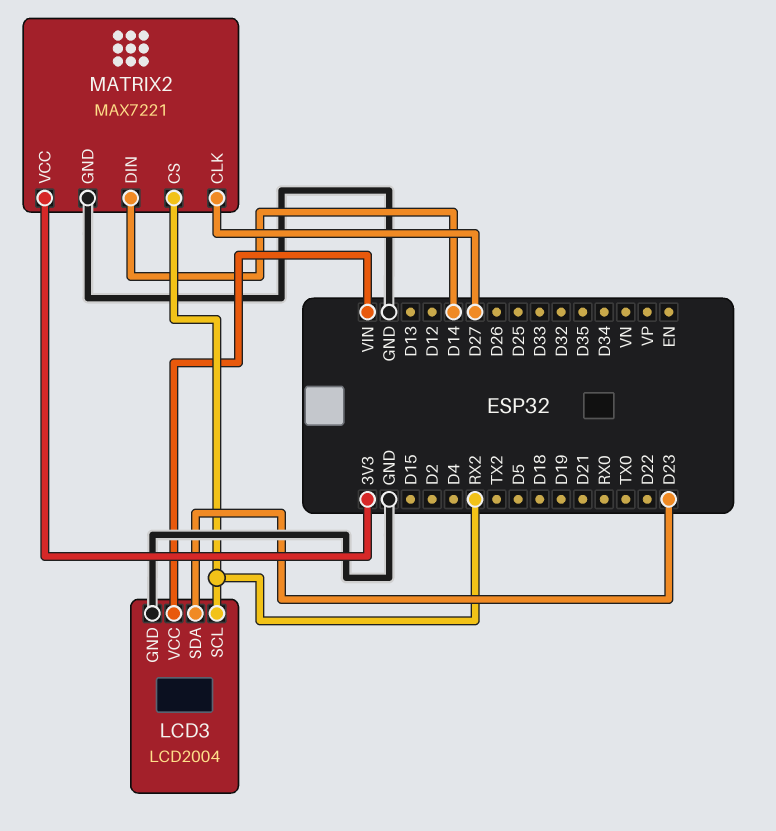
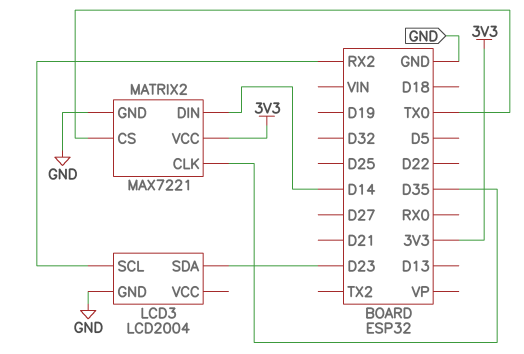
LCD3 pin VCC: VIN -> none
MATRIX2 pin CLK: D27 -> D35
MATRIX2 pin CS: RX2 -> TX0

